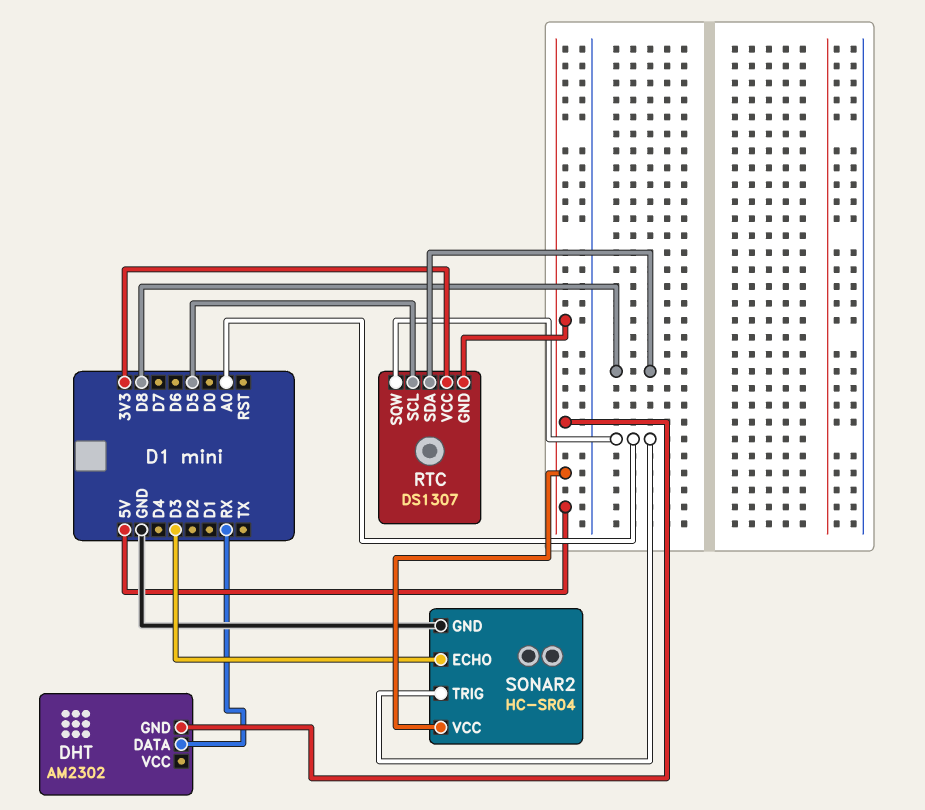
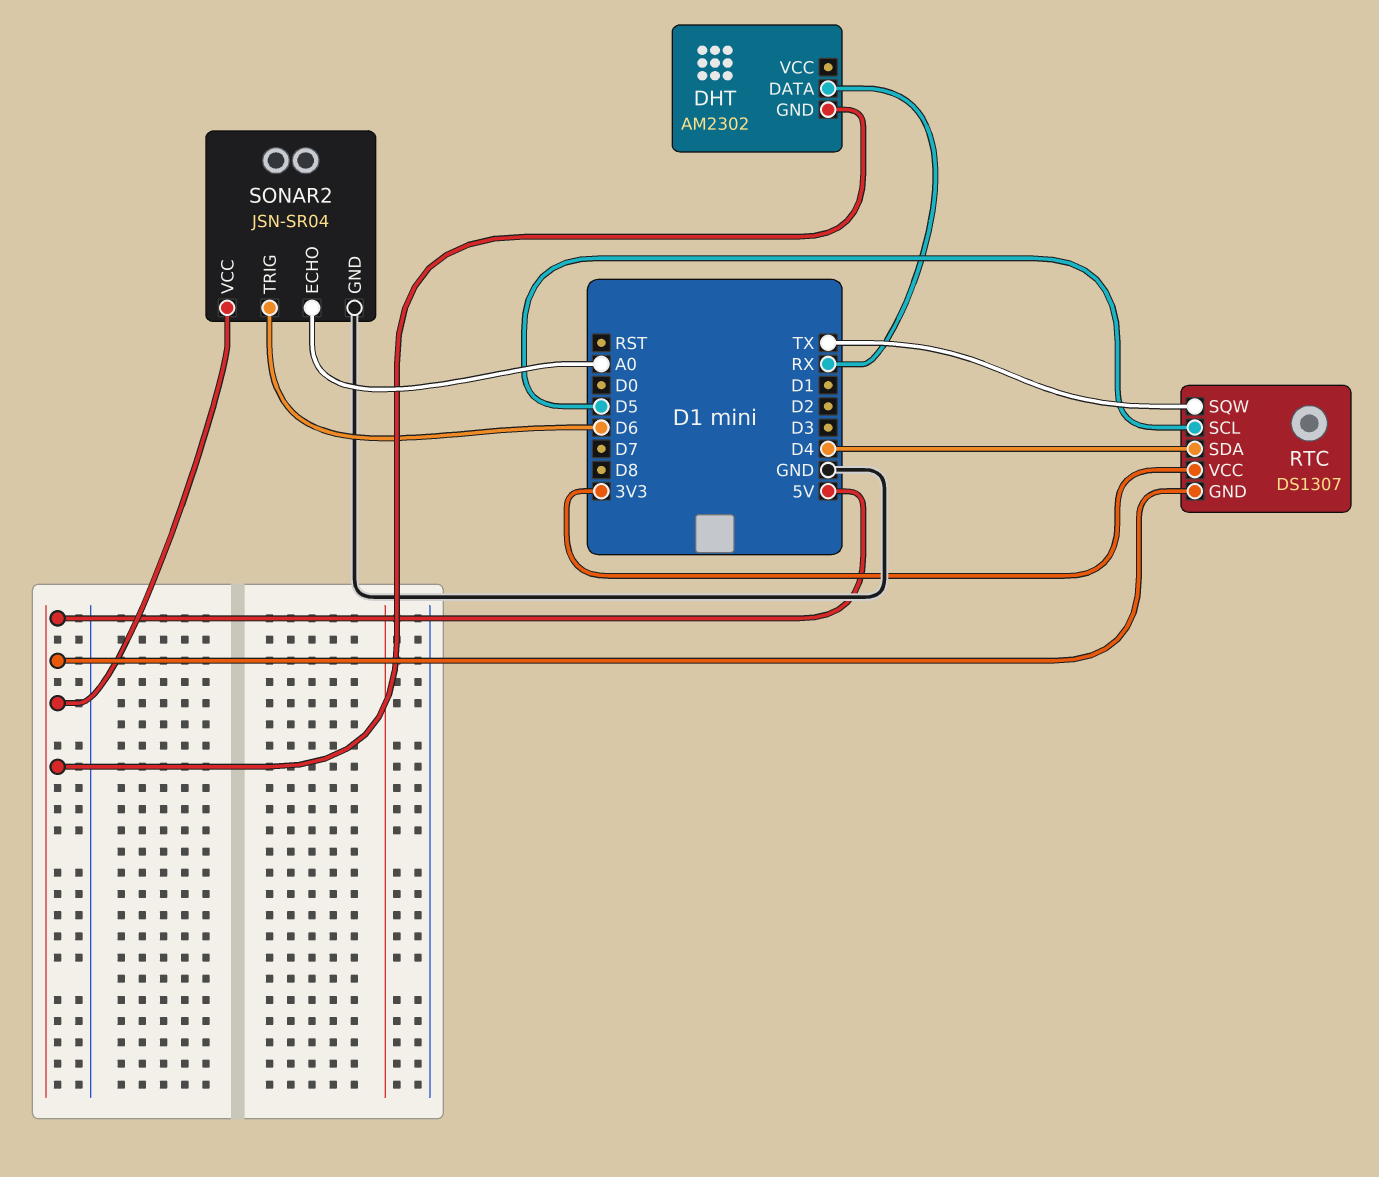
RTC pin SDA: D8 -> D4
RTC pin SQW: A0 -> TX
SONAR2: HC-SR04 -> JSN-SR04
SONAR2 pin ECHO: D3 -> A0
SONAR2 pin TRIG: A0 -> D6

